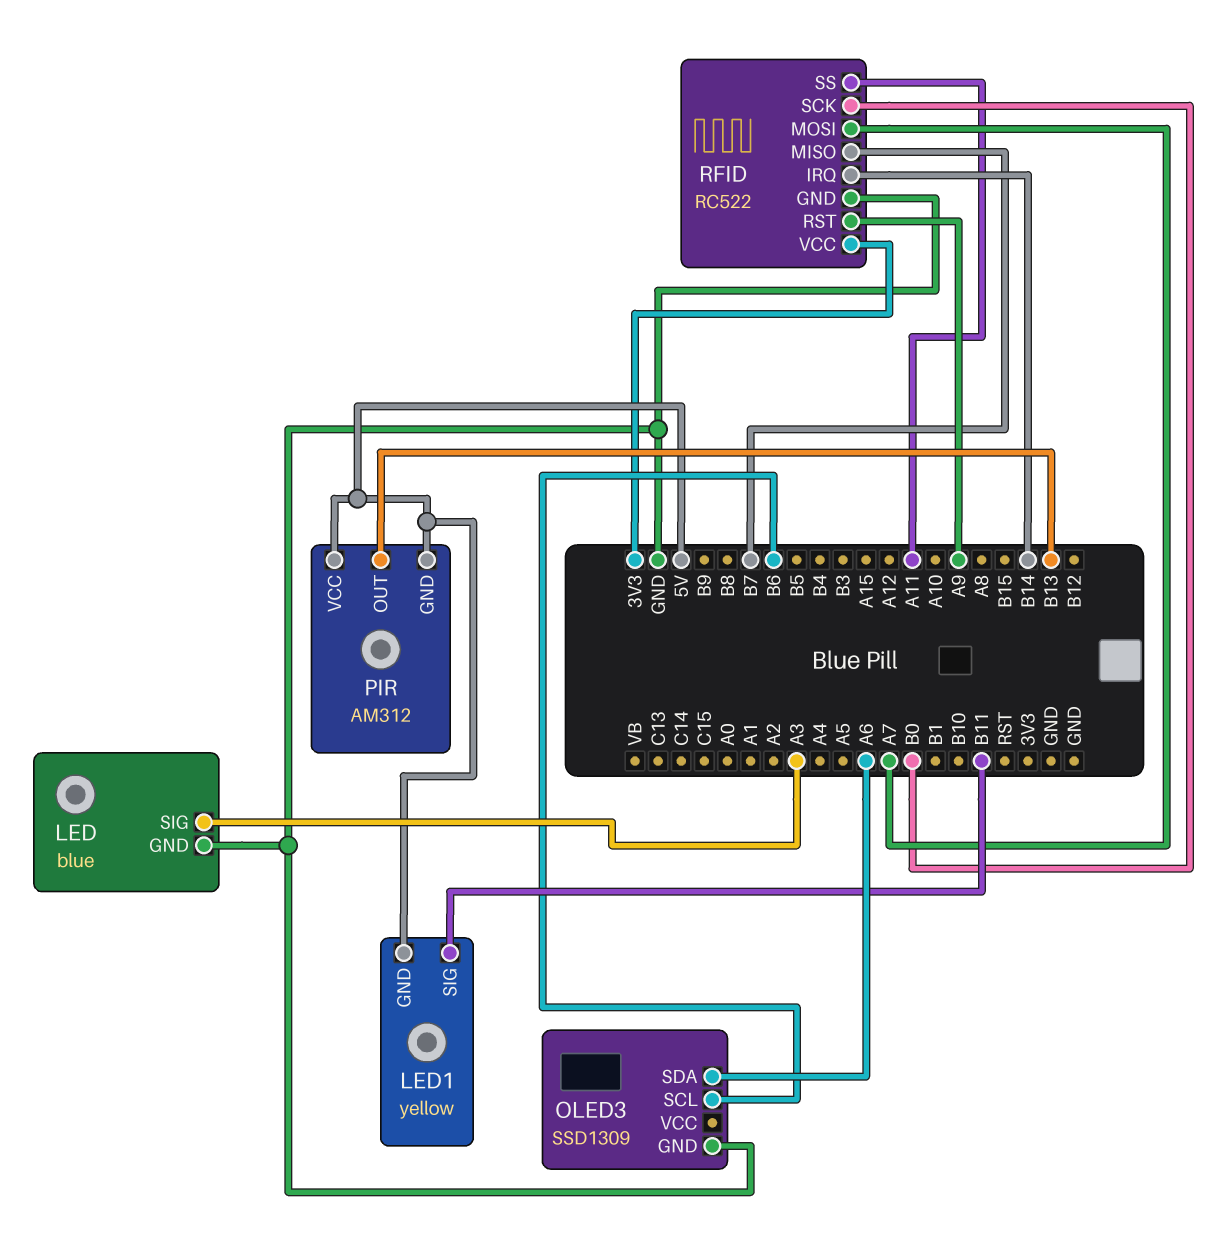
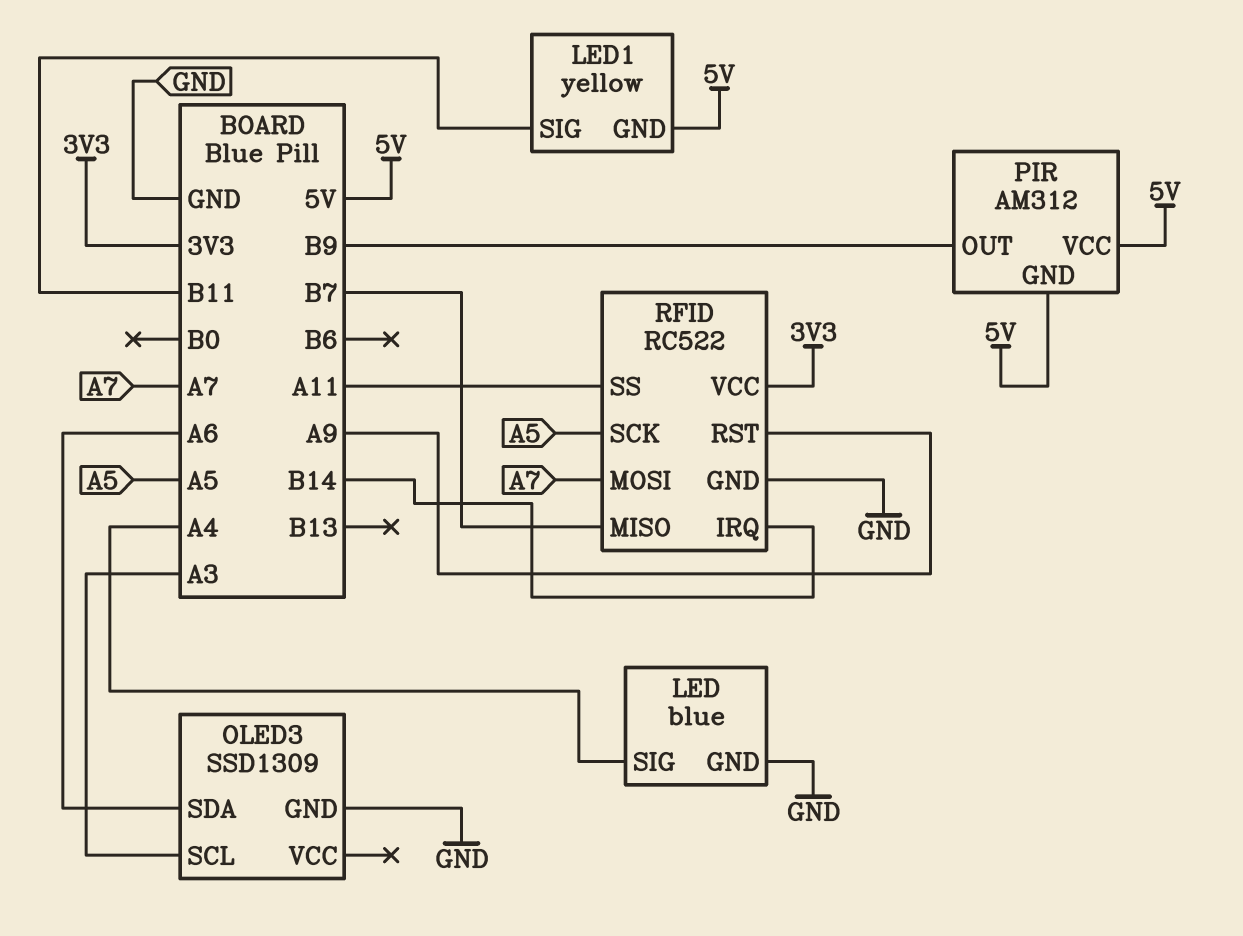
LED pin SIG: A3 -> A4
OLED3 pin SCL: B6 -> A3
PIR pin OUT: B13 -> B9
RFID pin SCK: B0 -> A5

